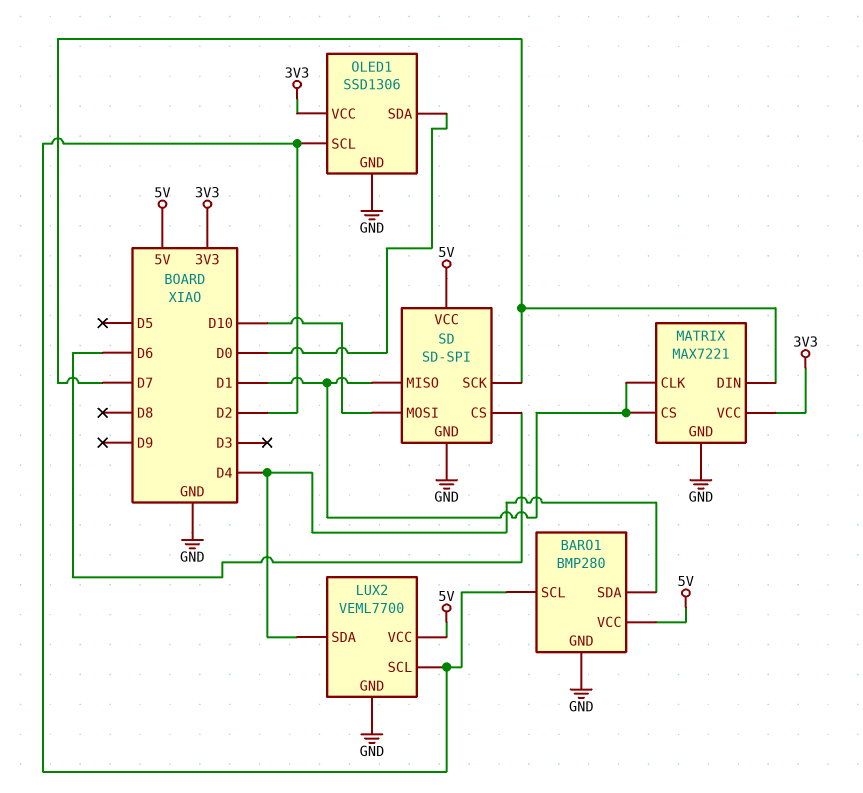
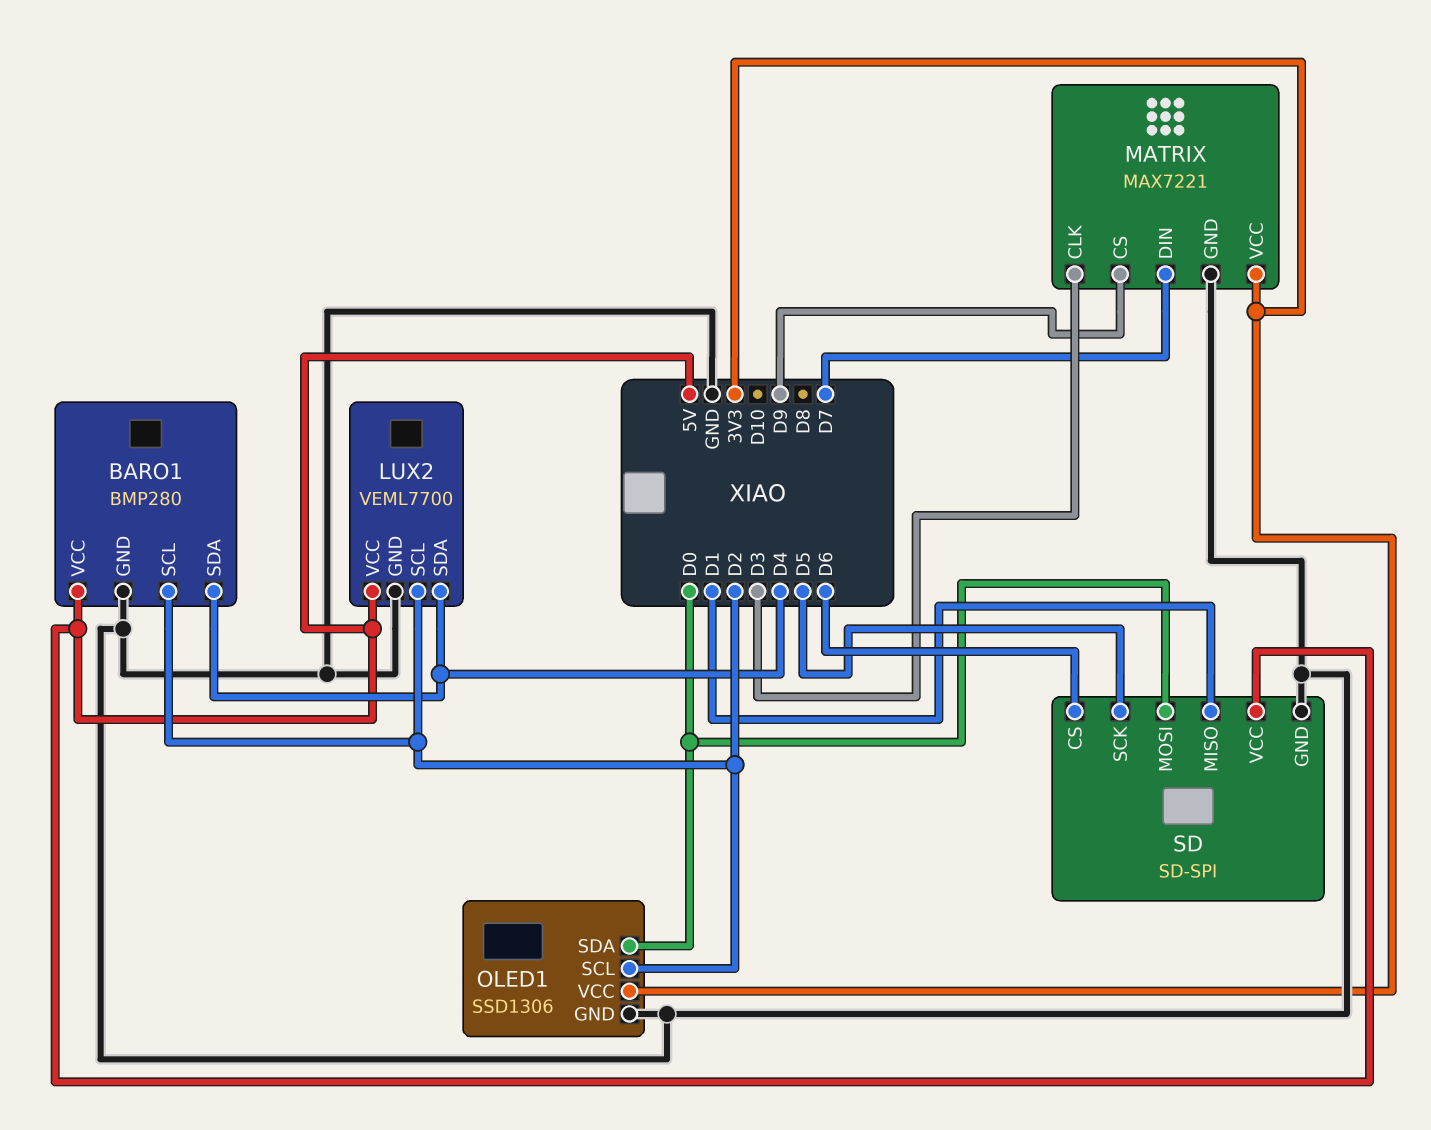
MATRIX pin CLK: D1 -> D3
MATRIX pin CS: D1 -> D9
SD pin MOSI: D10 -> D0
SD pin SCK: D7 -> D5

